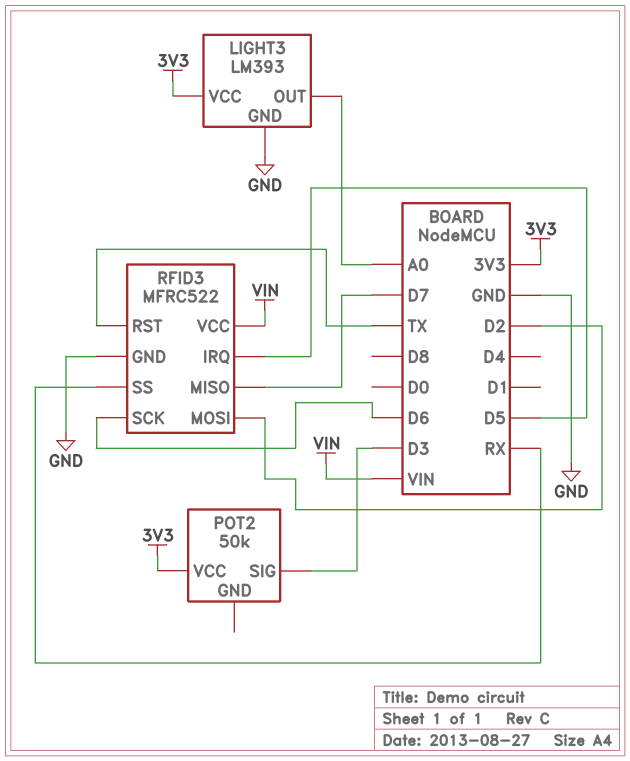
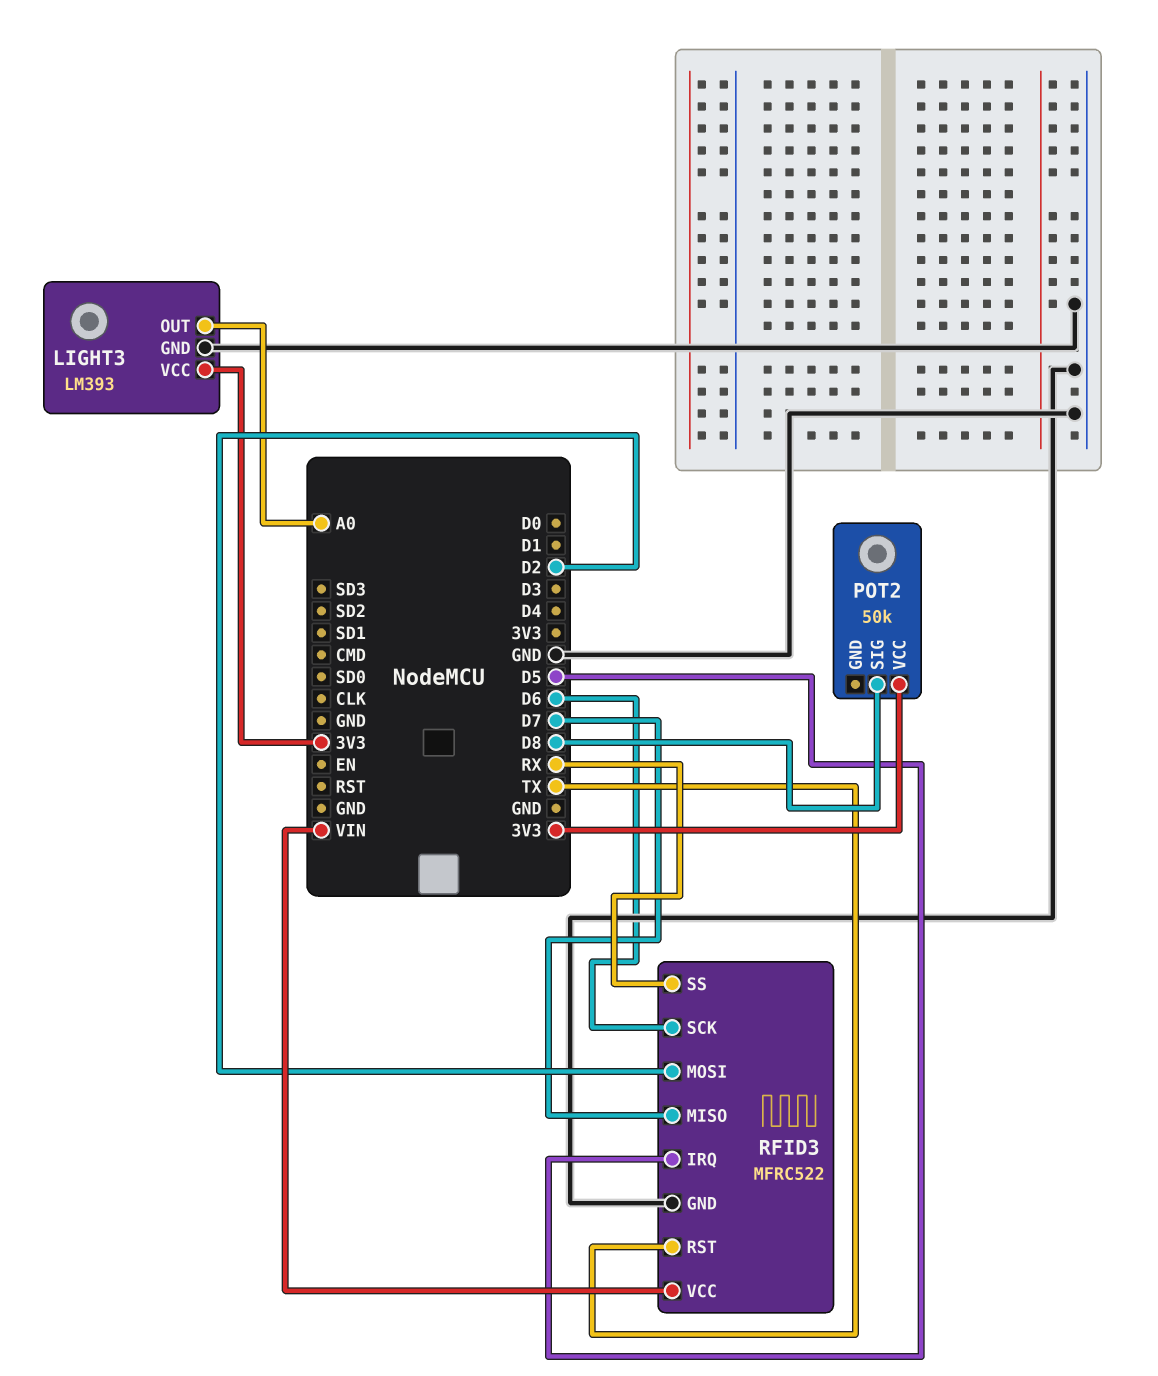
POT2 pin SIG: D3 -> D8

